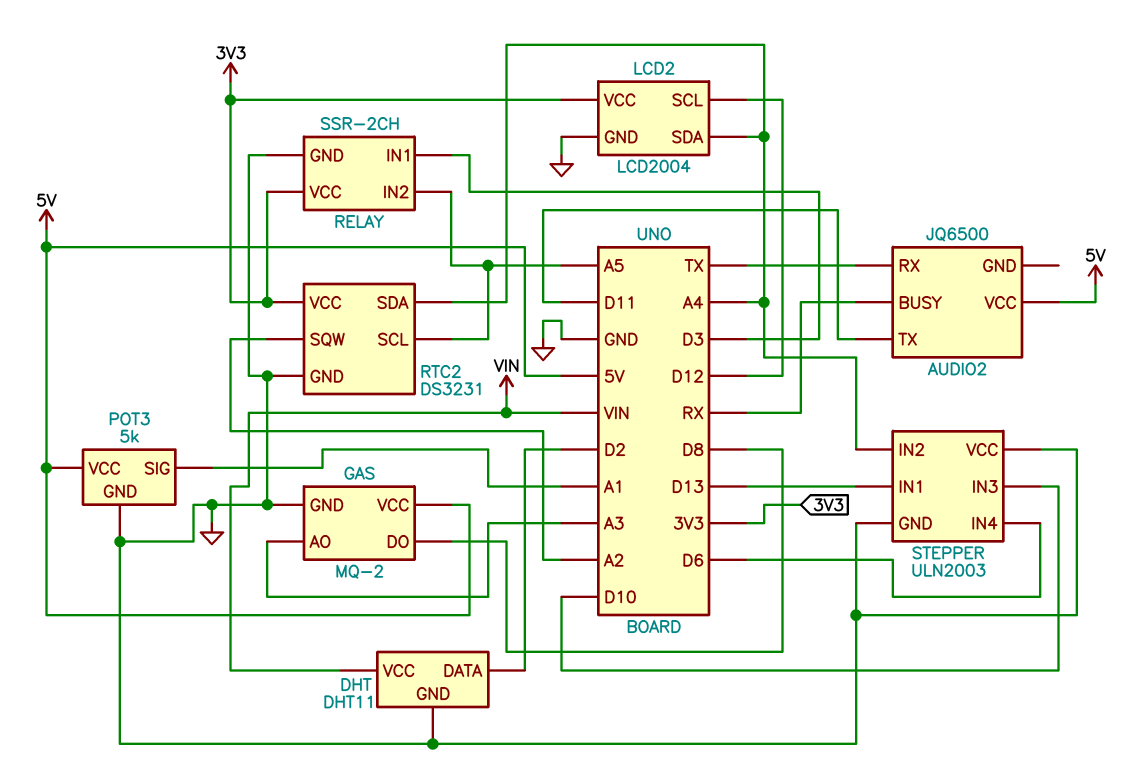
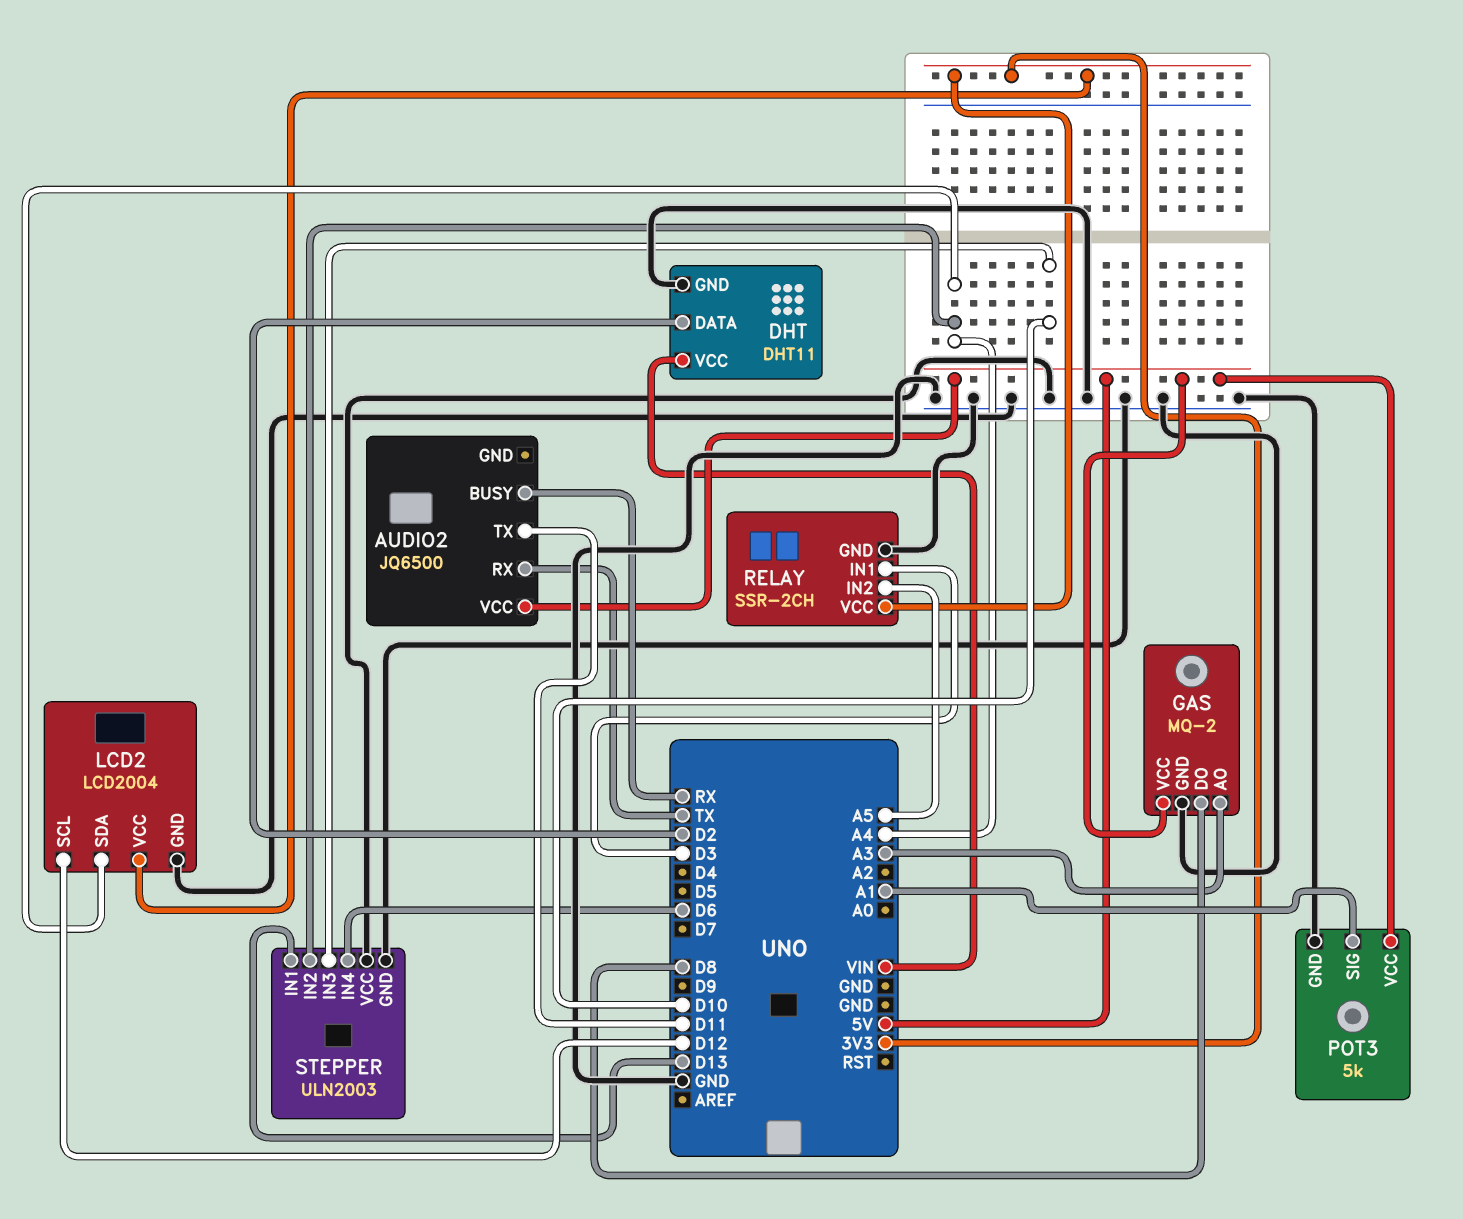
RTC2: DS3231 -> none
RTC2 pin GND: GND -> none
RTC2 pin SCL: A5 -> none
RTC2 pin SDA: A4 -> none
RTC2 pin SQW: A2 -> none
RTC2 pin VCC: 3V3 -> none

